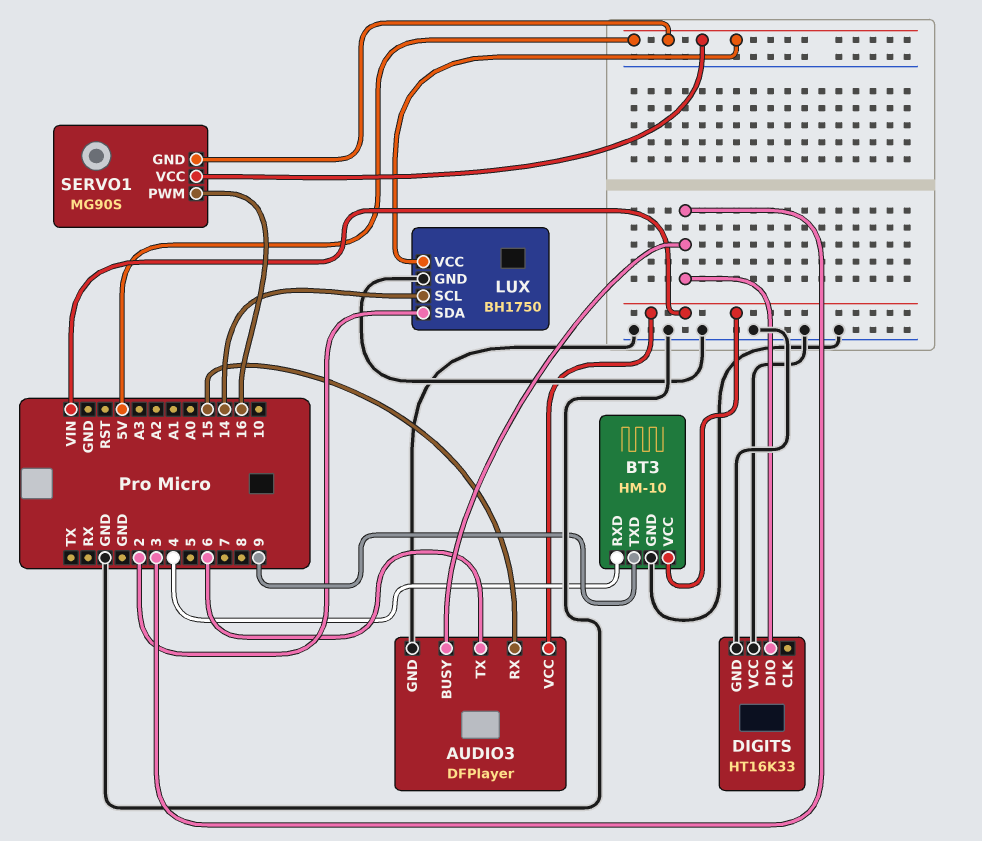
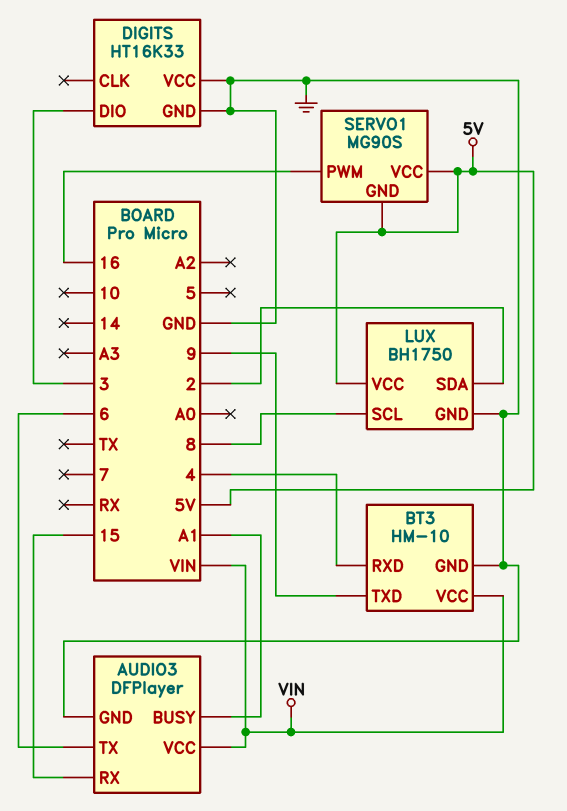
AUDIO3 pin BUSY: 3 -> A1
LUX pin SCL: 14 -> 8

